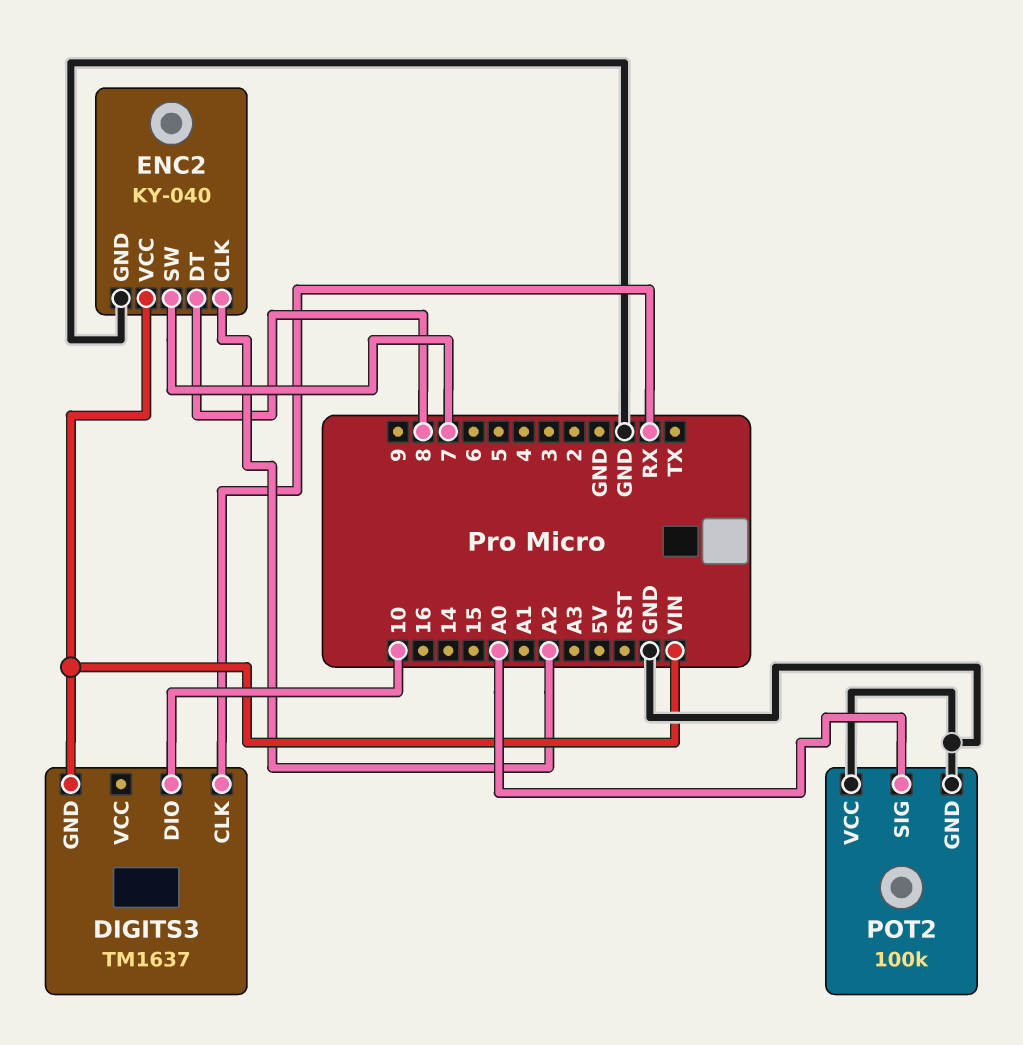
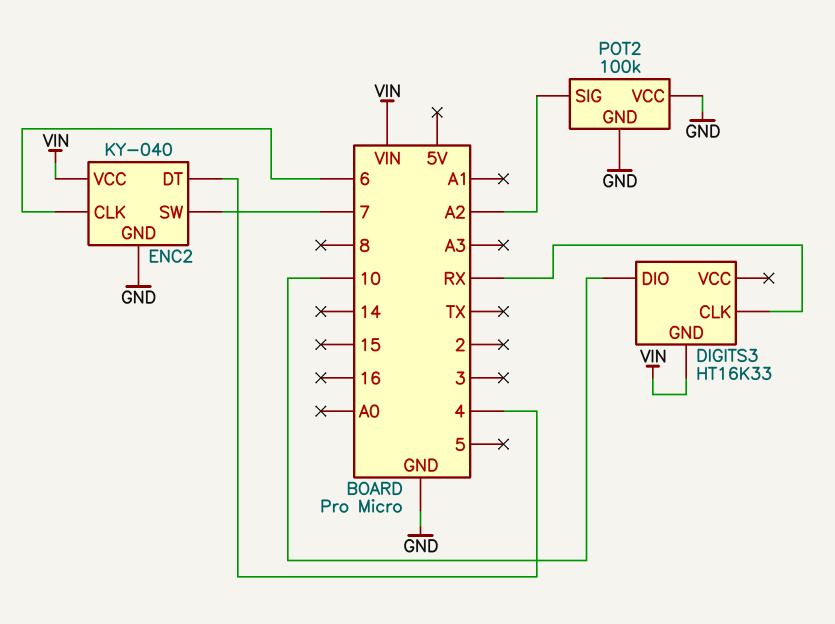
DIGITS3: TM1637 -> HT16K33
ENC2 pin CLK: A2 -> 6
ENC2 pin DT: 8 -> 4
POT2 pin SIG: A0 -> A2

